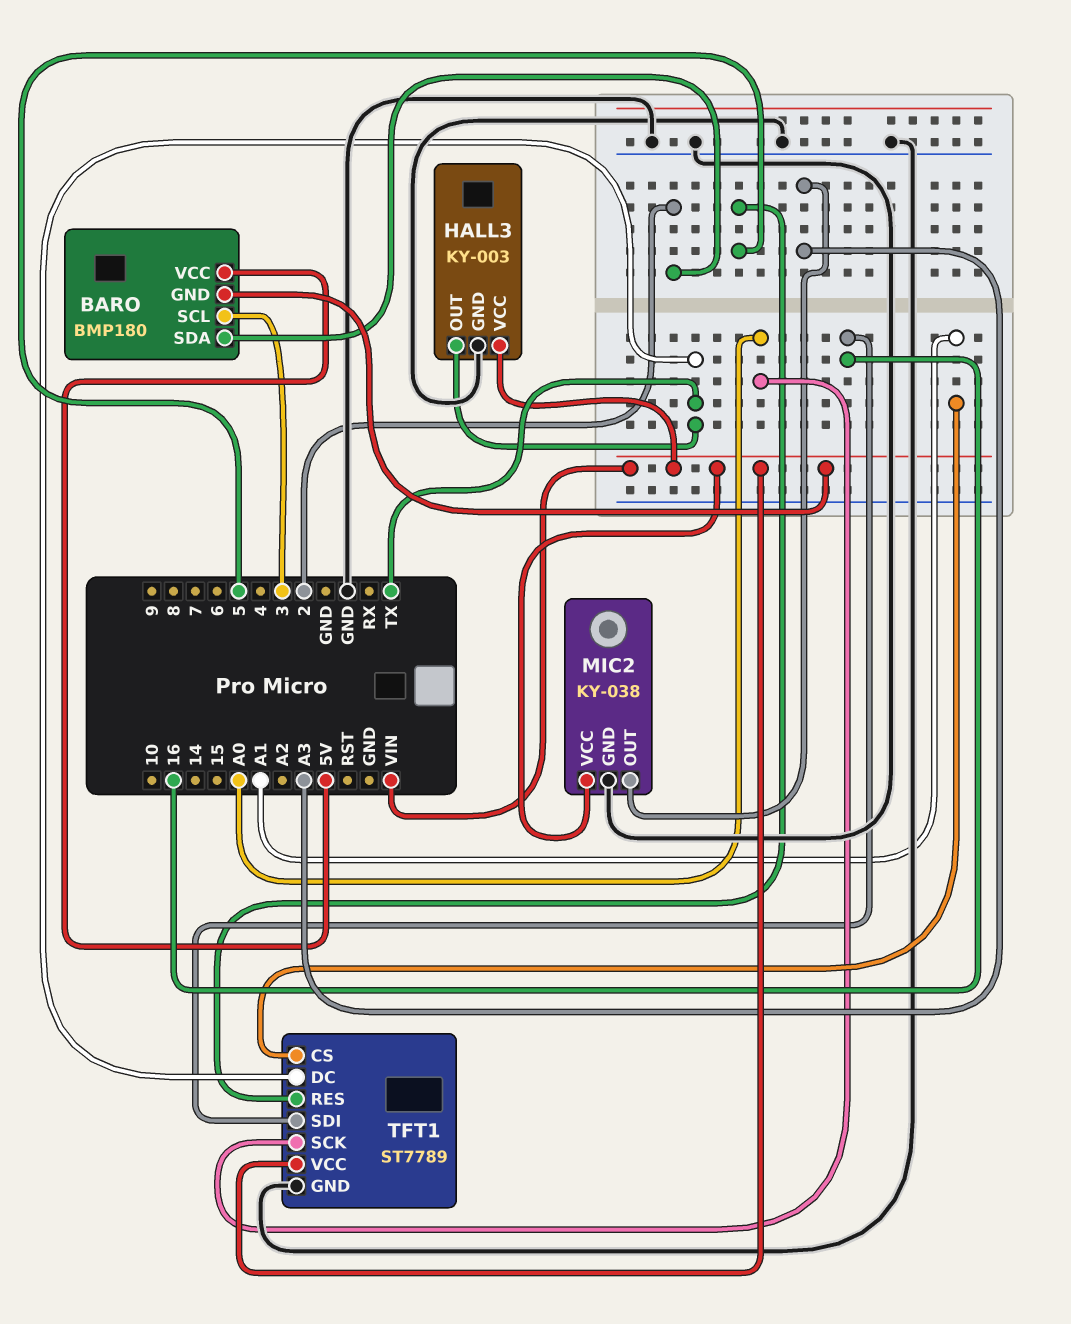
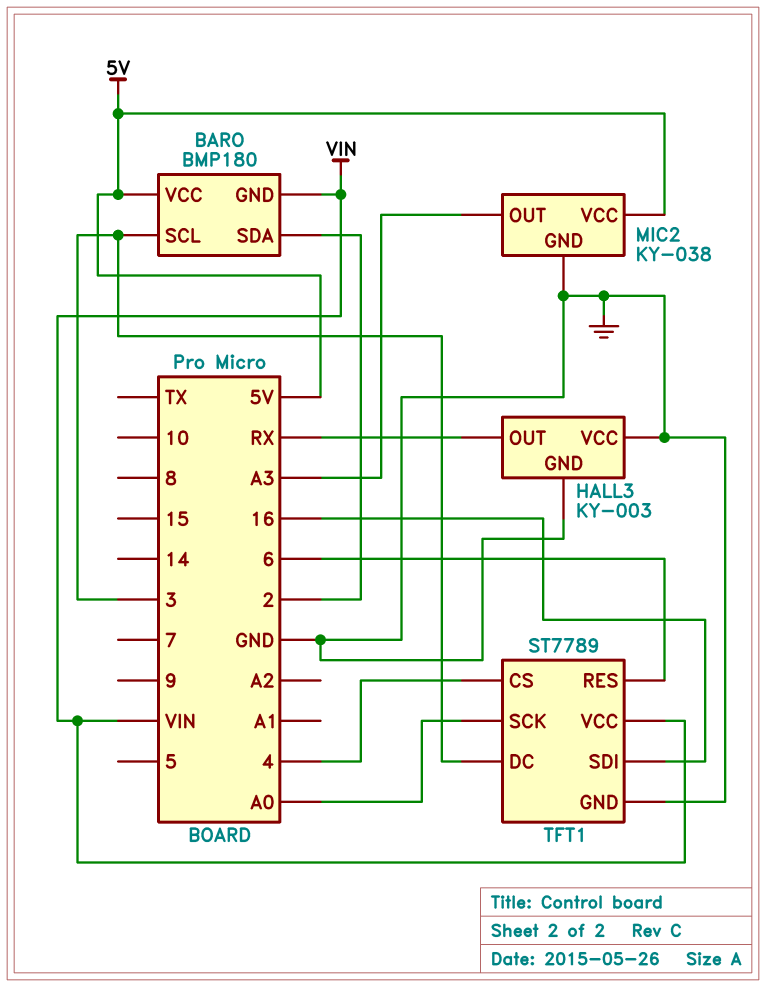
HALL3 pin OUT: TX -> RX
HALL3 pin VCC: VIN -> GND
MIC2 pin VCC: VIN -> 5V
TFT1 pin CS: A1 -> 4
TFT1 pin DC: TX -> 3
TFT1 pin RES: 5 -> 6

